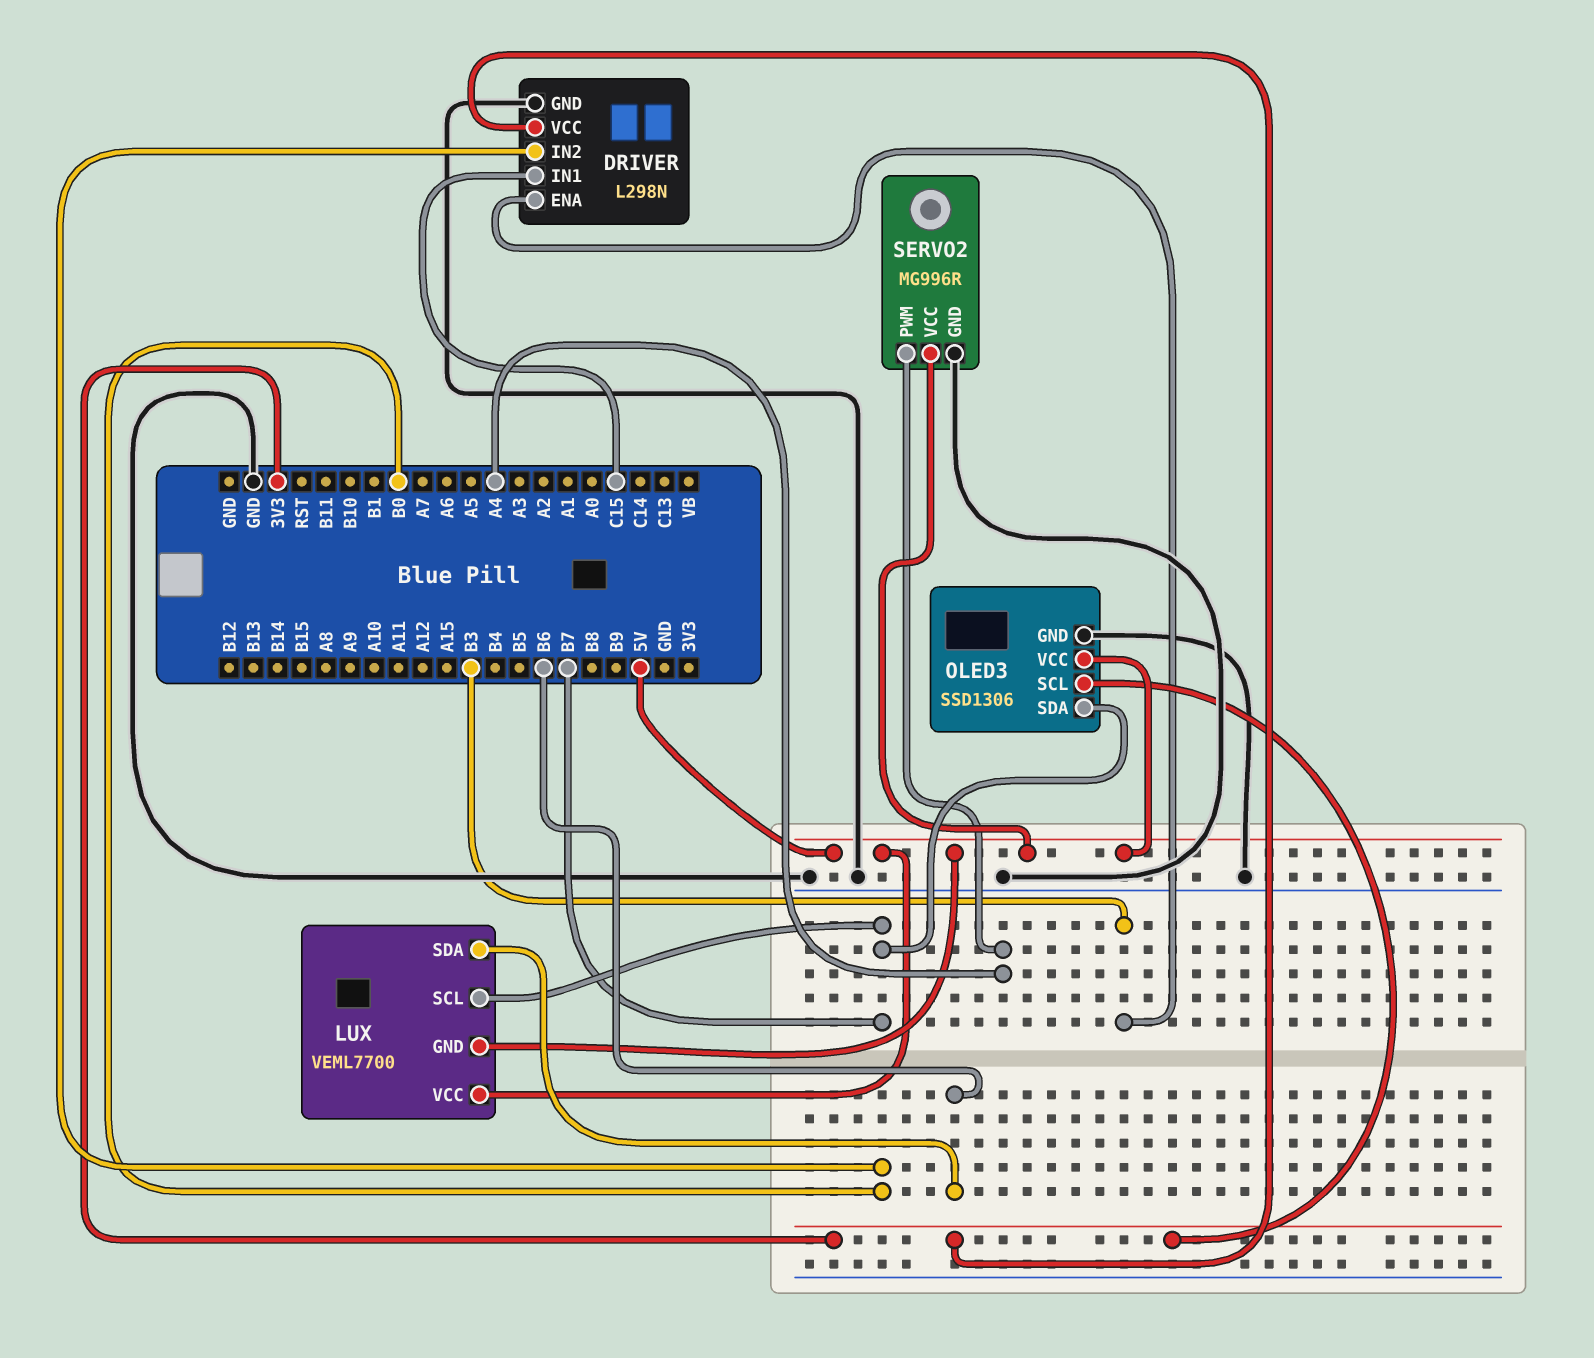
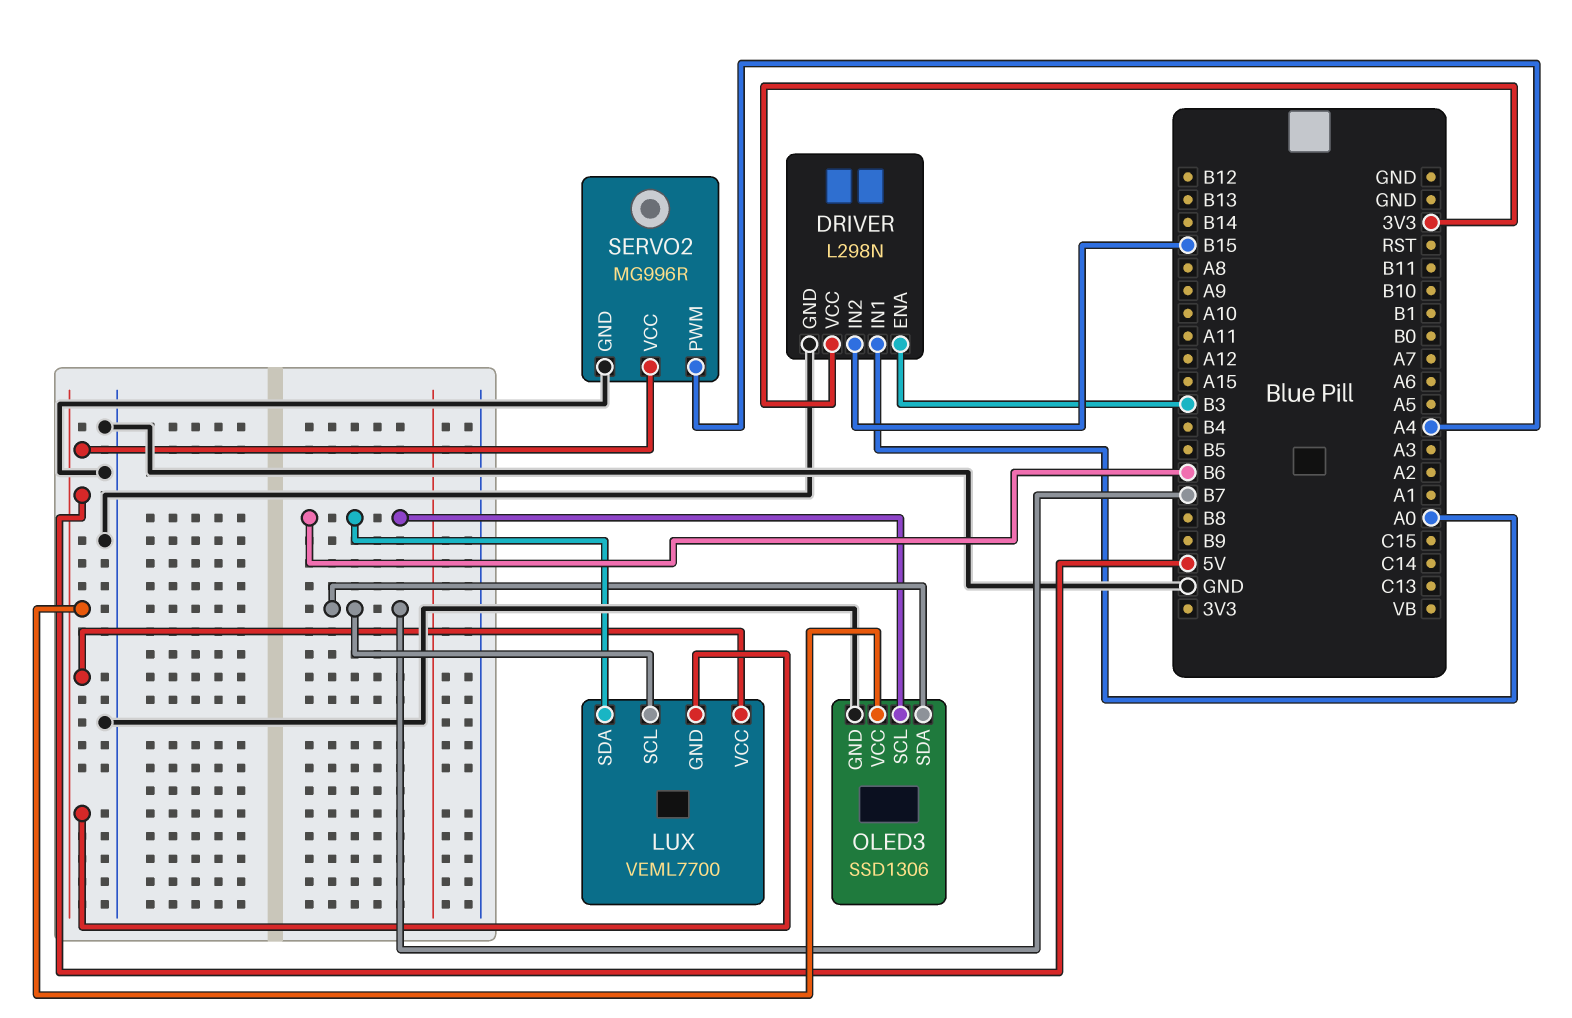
DRIVER pin IN1: C15 -> A0
DRIVER pin IN2: B0 -> B15
OLED3 pin SCL: 3V3 -> B6

